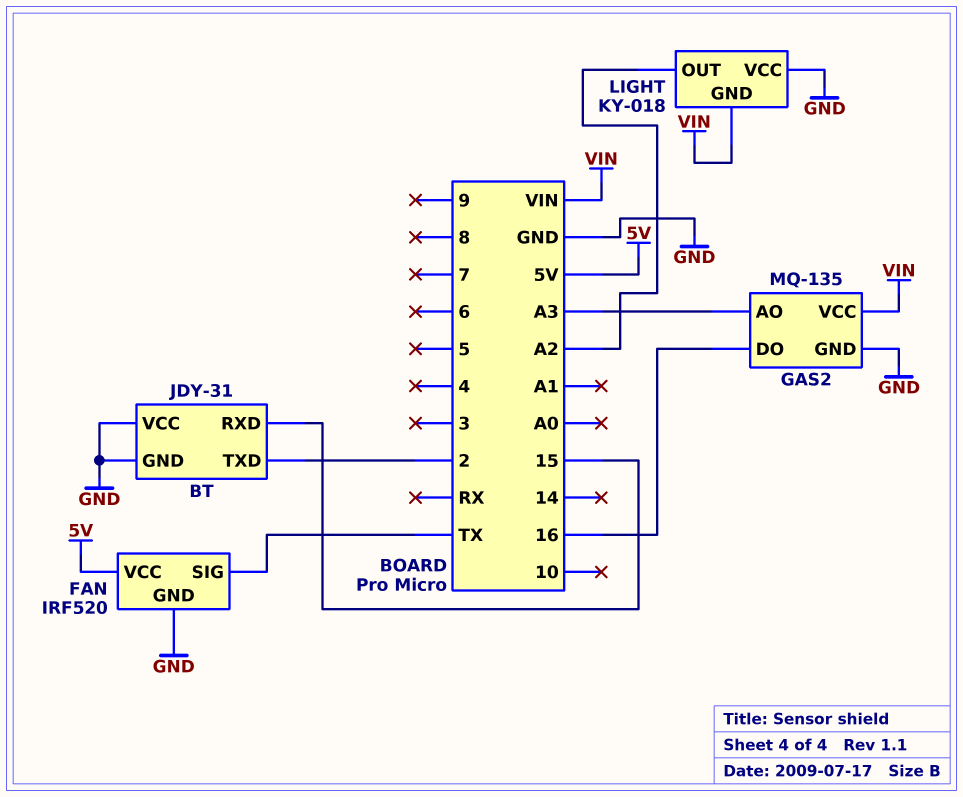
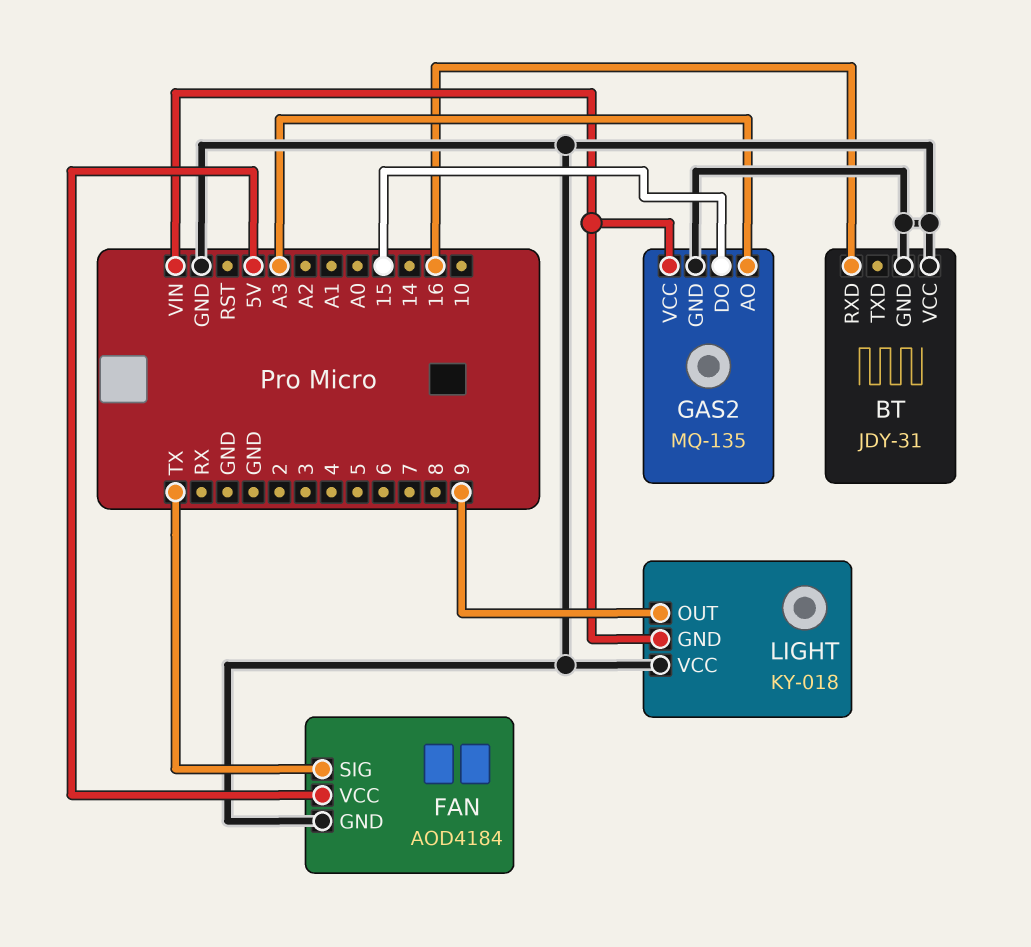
BT pin RXD: 15 -> 16
BT pin TXD: 2 -> none
FAN: IRF520 -> AOD4184
GAS2 pin DO: 16 -> 15
LIGHT pin OUT: A2 -> 9

